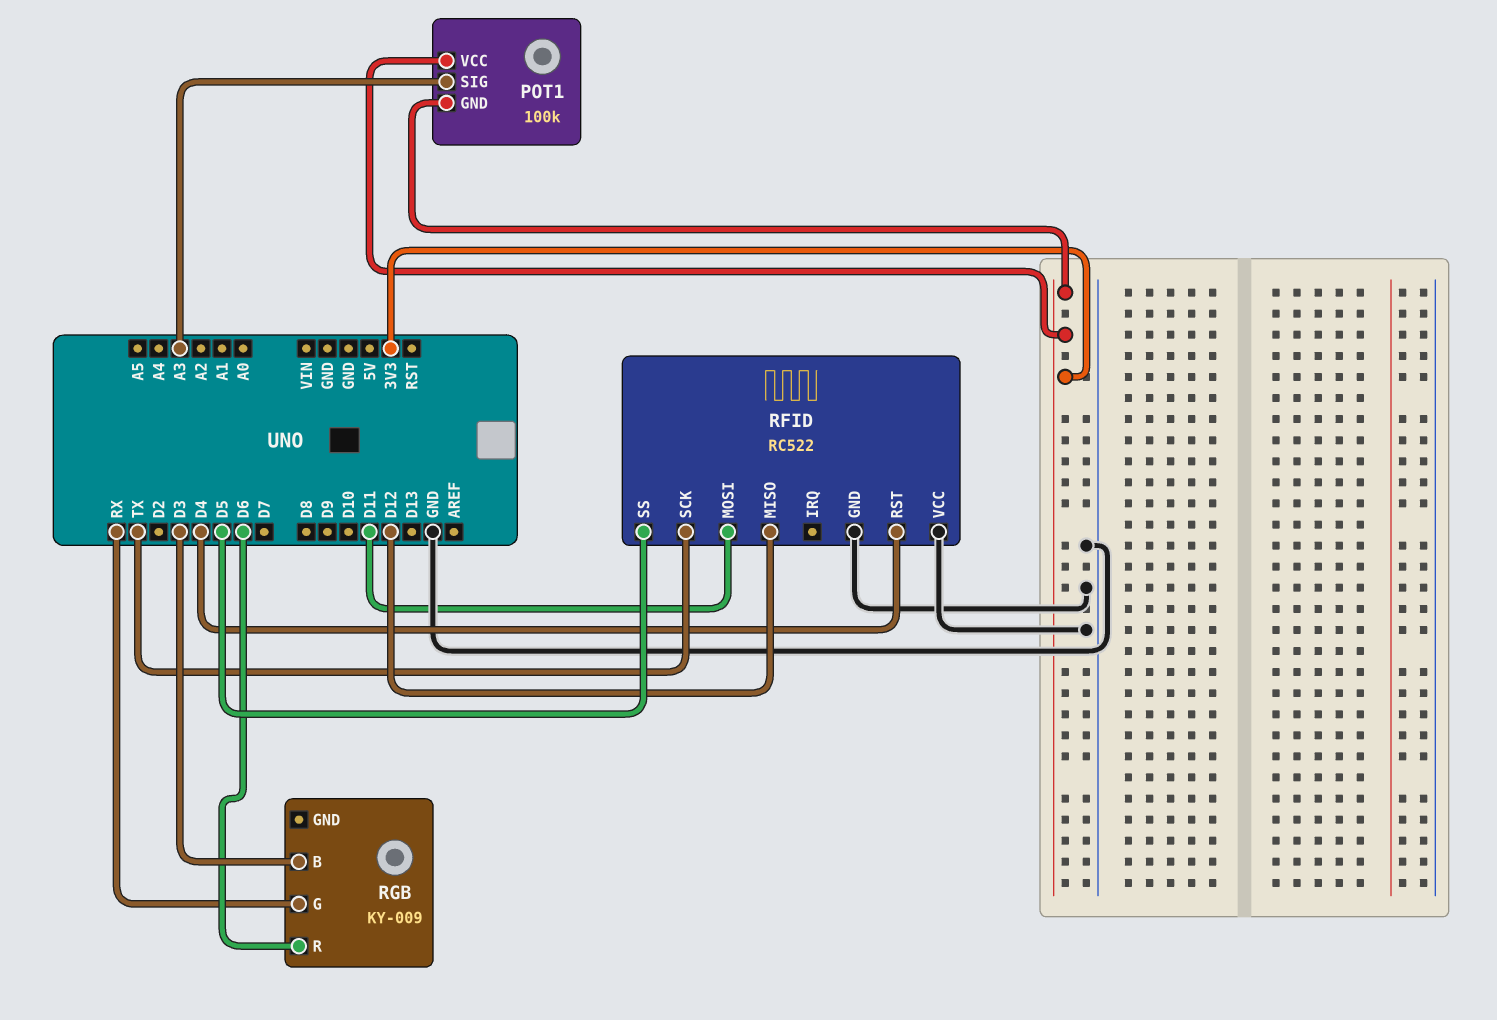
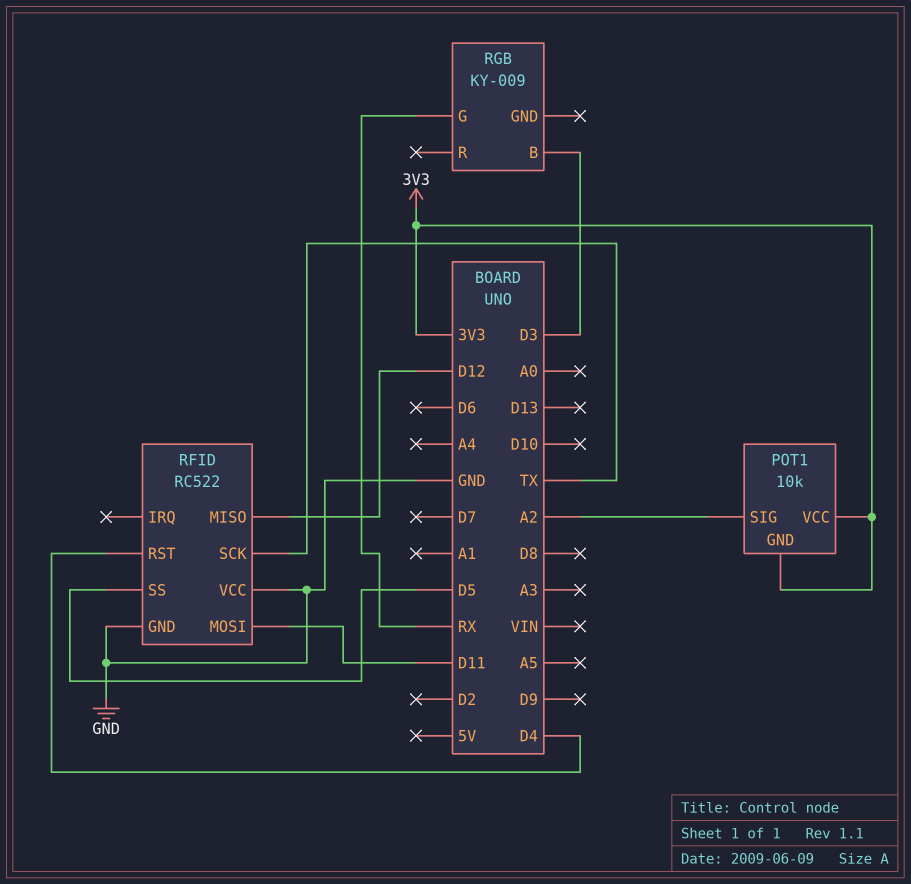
POT1: 100k -> 10k
POT1 pin SIG: A3 -> A2
RGB pin R: D6 -> none

